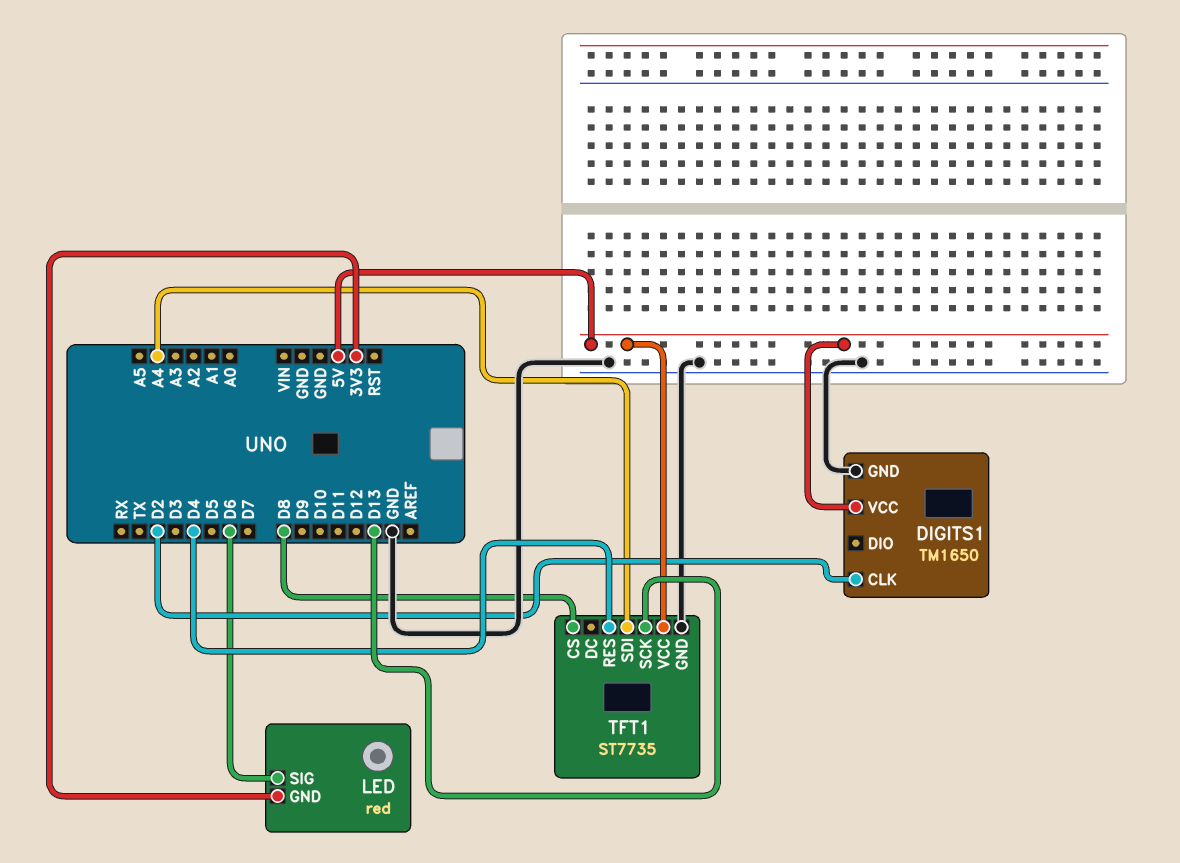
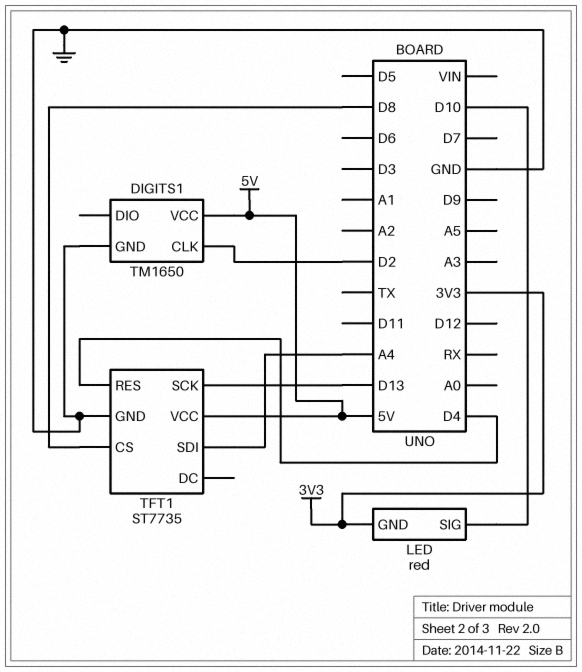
LED pin SIG: D6 -> D10

